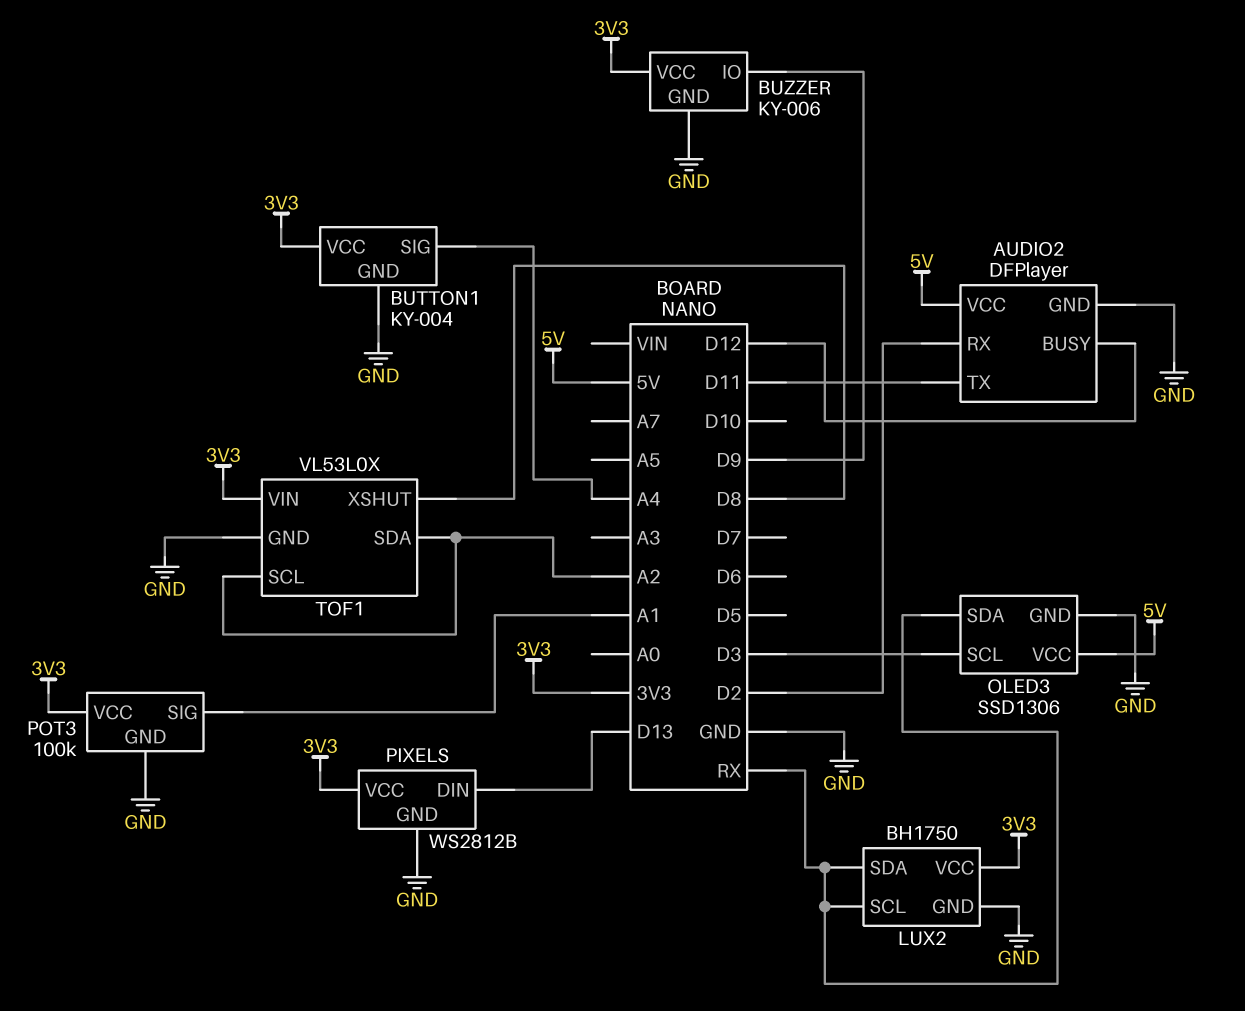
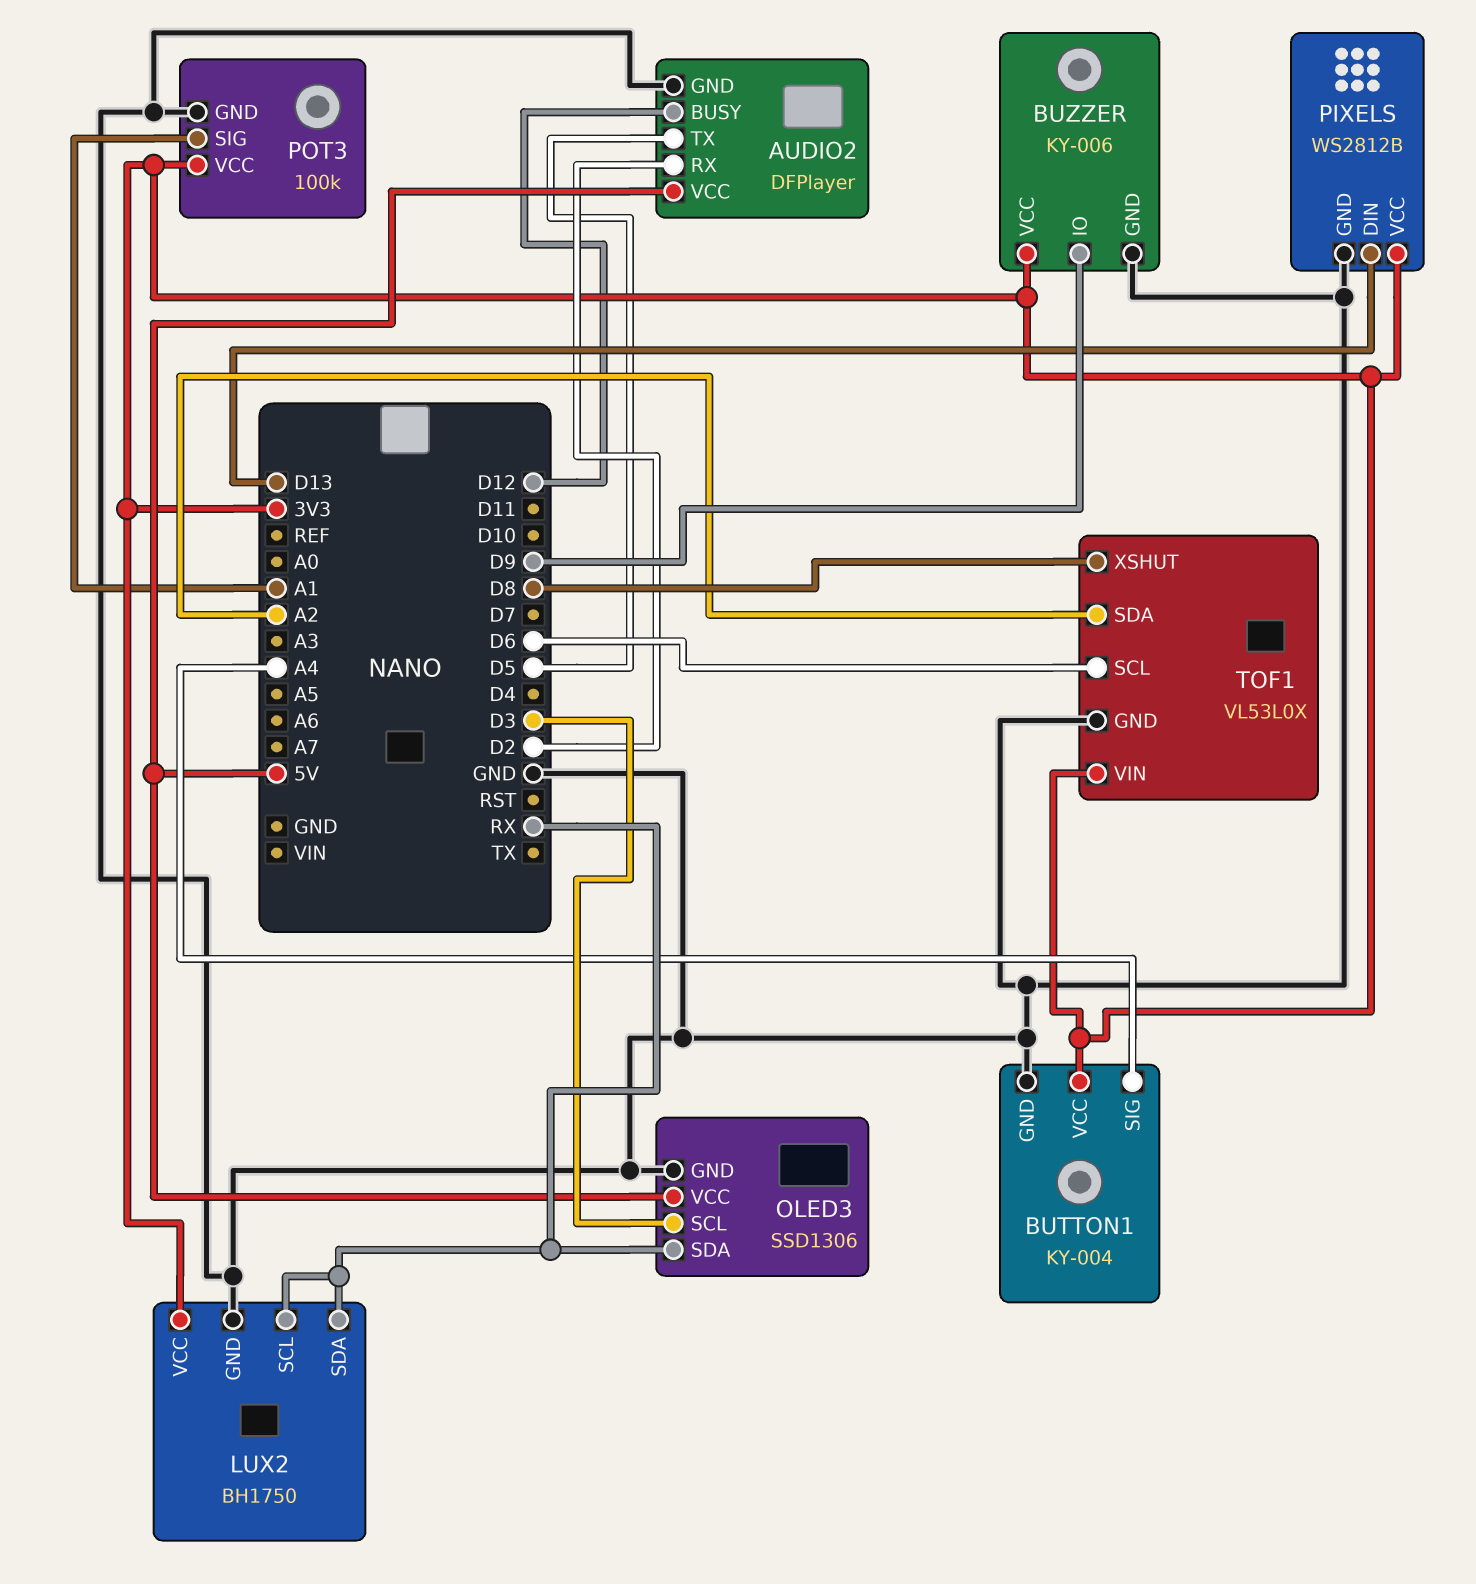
AUDIO2 pin TX: D11 -> D5
TOF1 pin SCL: A2 -> D6

